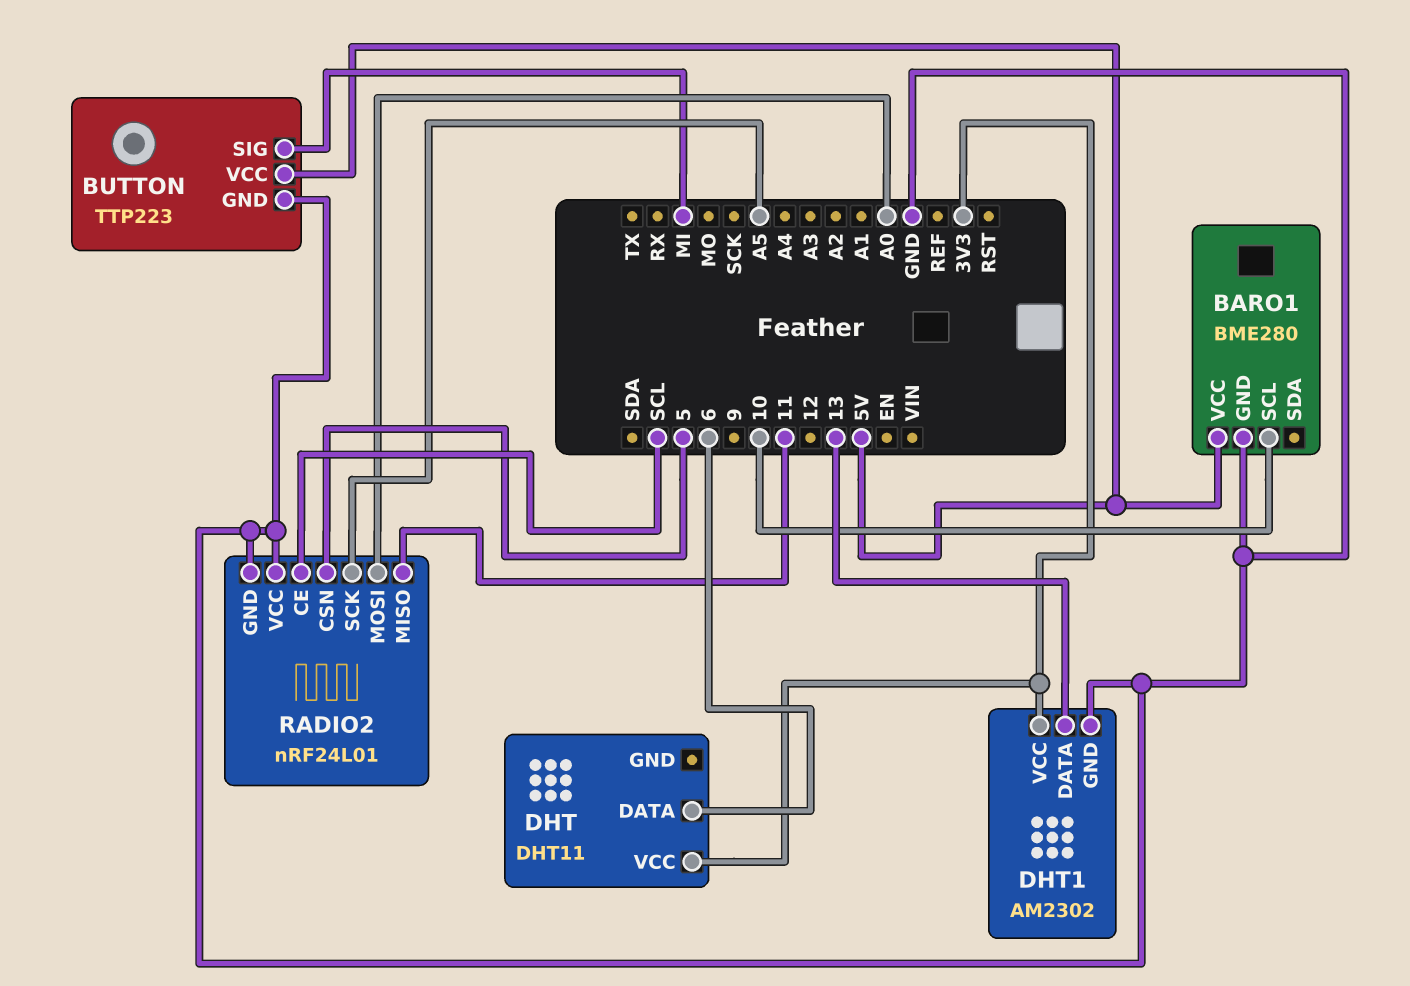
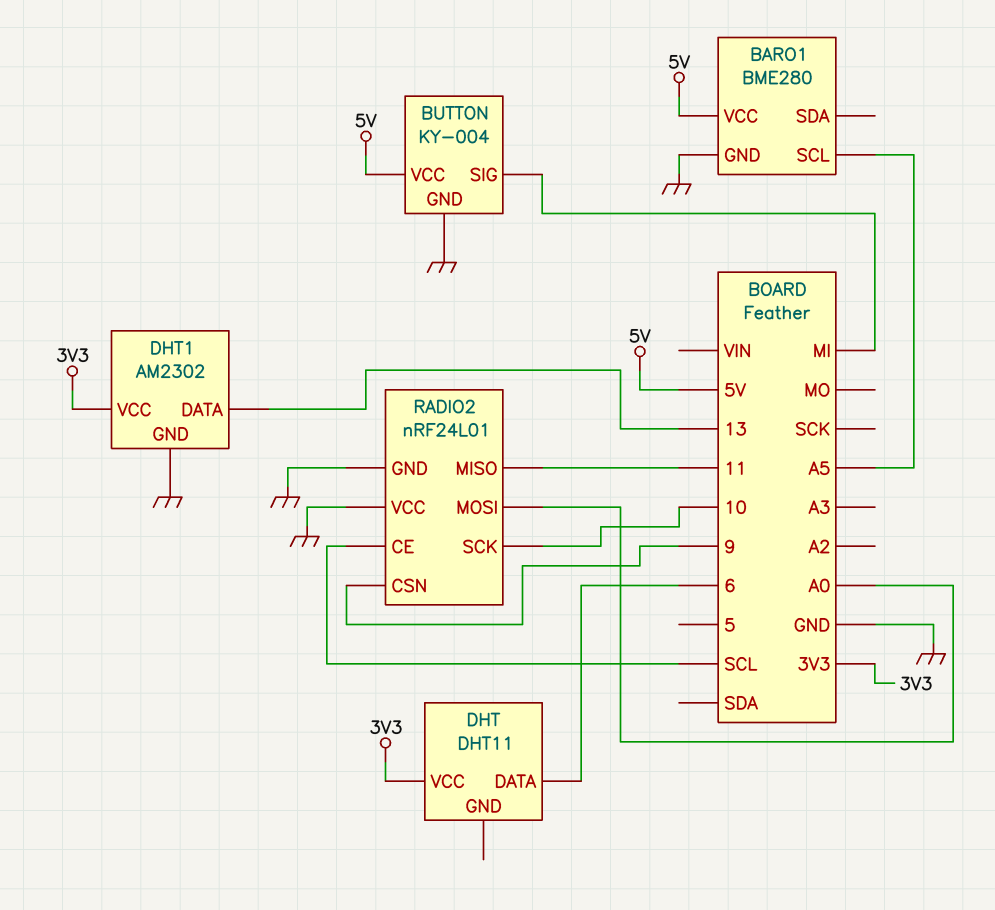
BARO1 pin SCL: 10 -> A5
BUTTON: TTP223 -> KY-004
RADIO2 pin CSN: 5 -> 9
RADIO2 pin SCK: A5 -> 10

